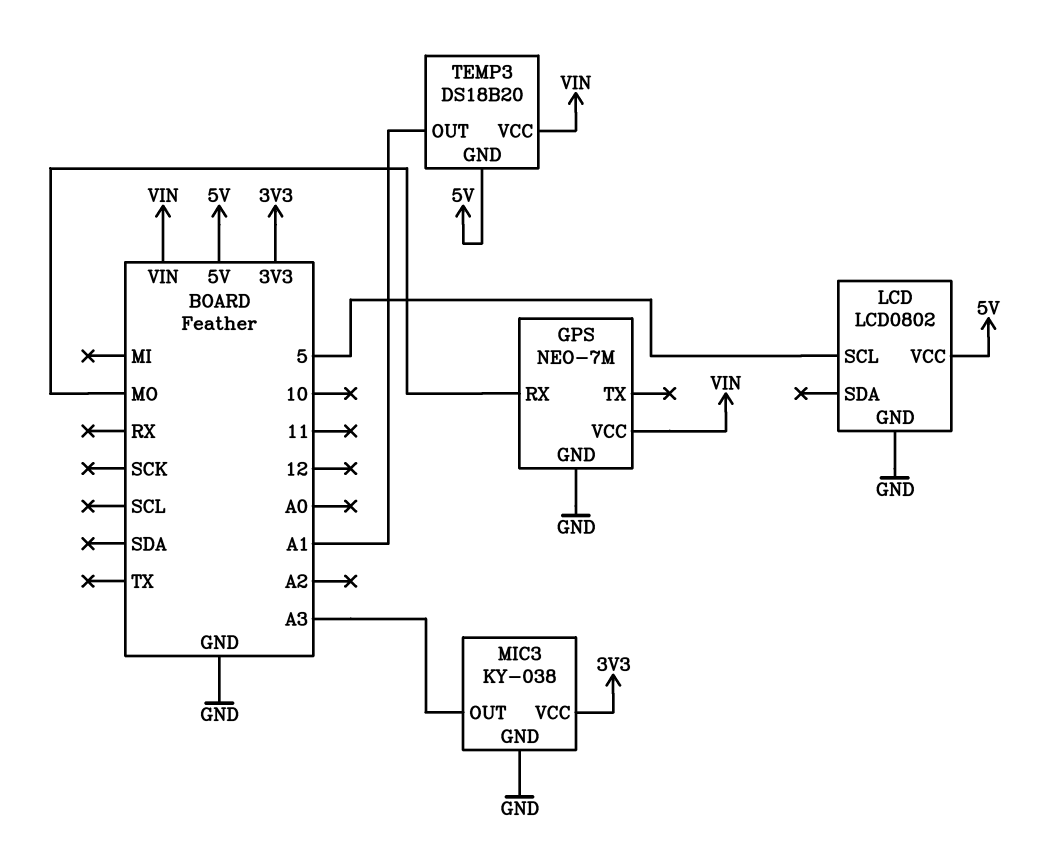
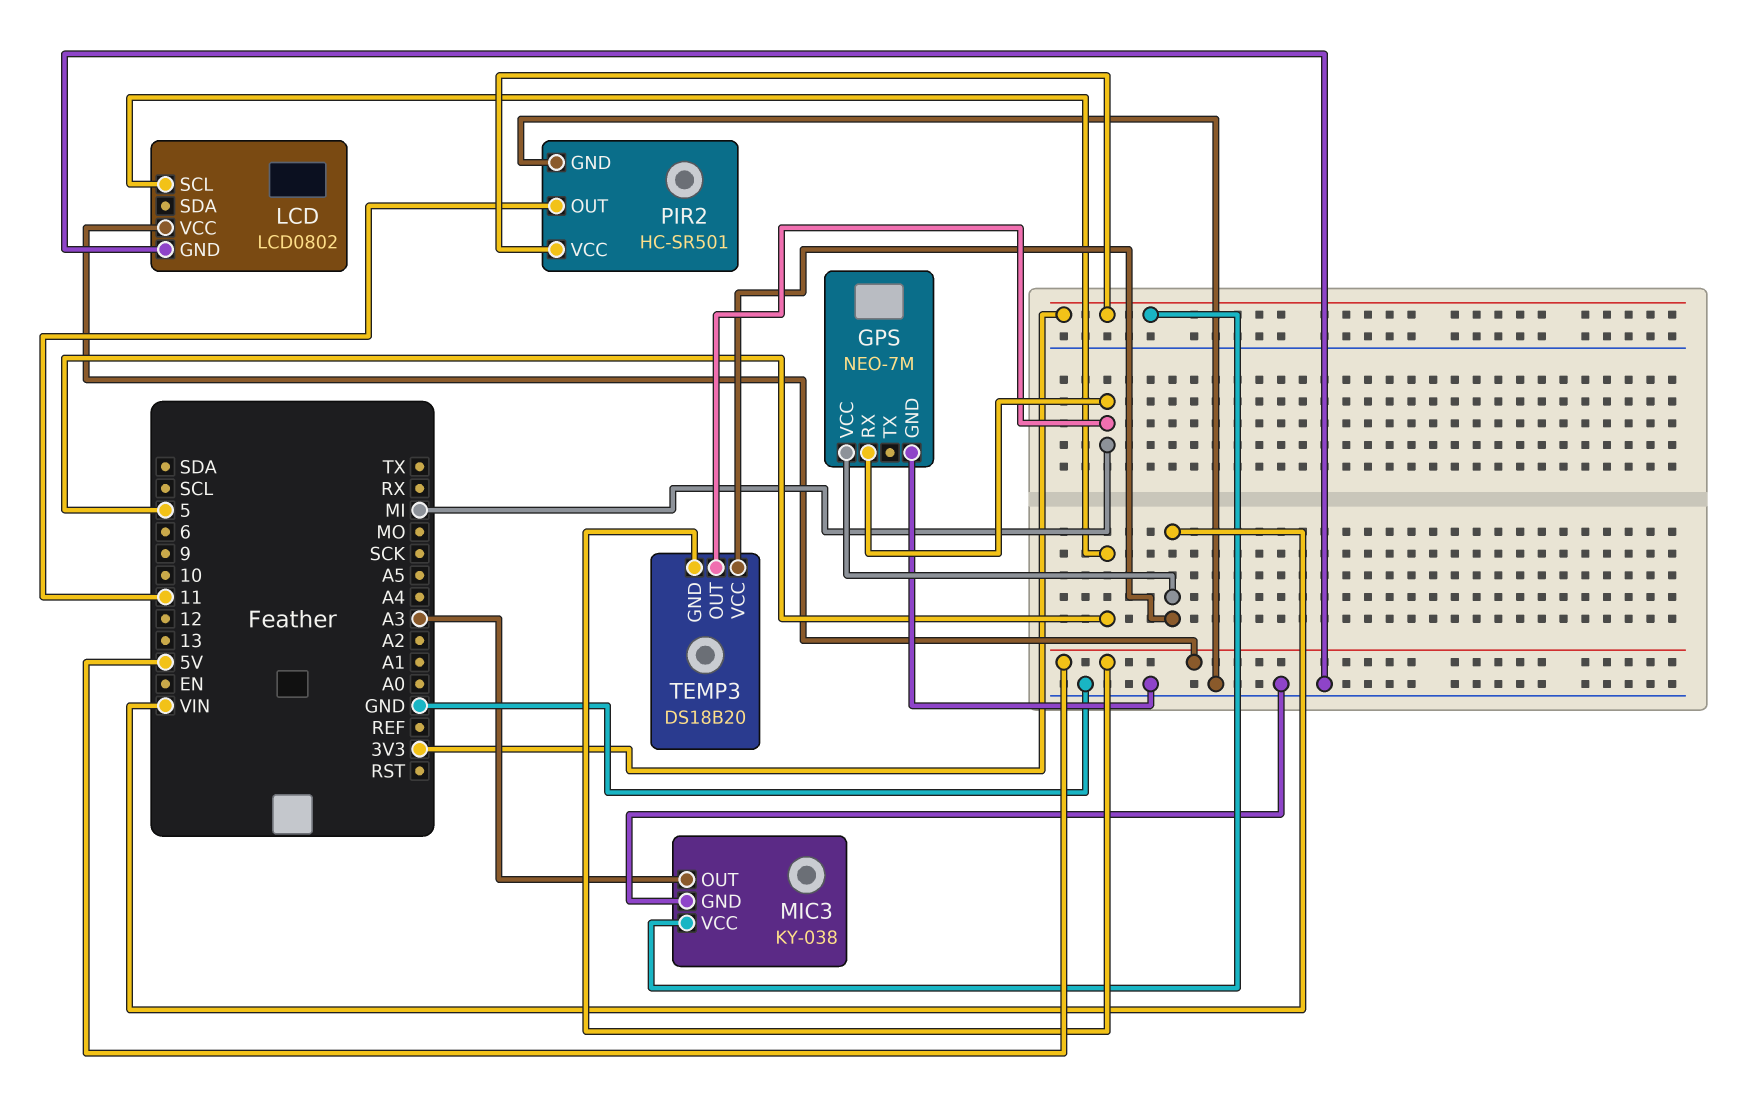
GPS pin RX: MO -> MI
PIR2: none -> HC-SR501
PIR2 pin GND: none -> GND
PIR2 pin OUT: none -> 11
PIR2 pin VCC: none -> 3V3
TEMP3 pin OUT: A1 -> MI

